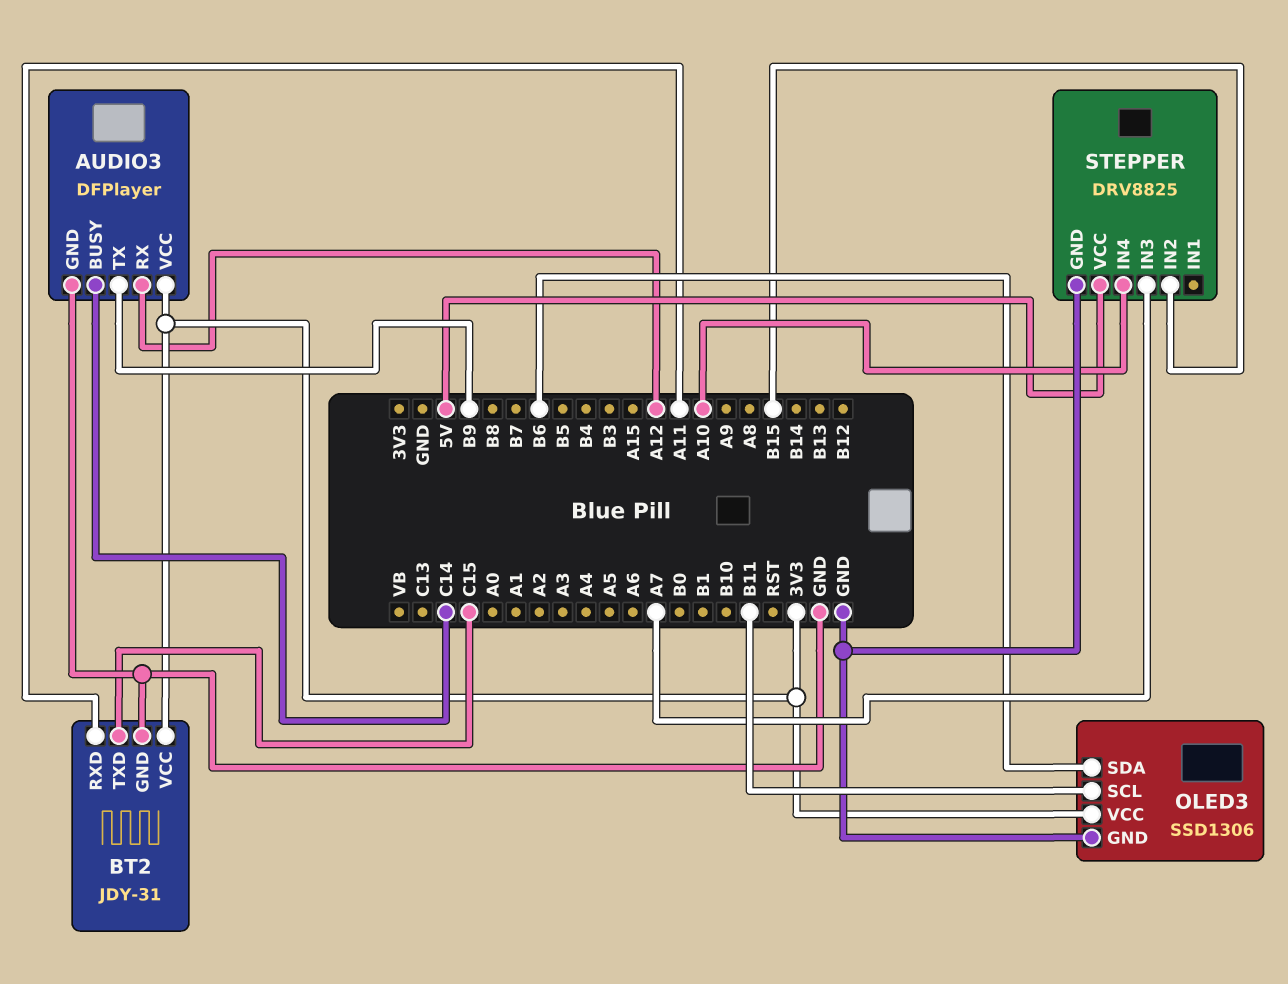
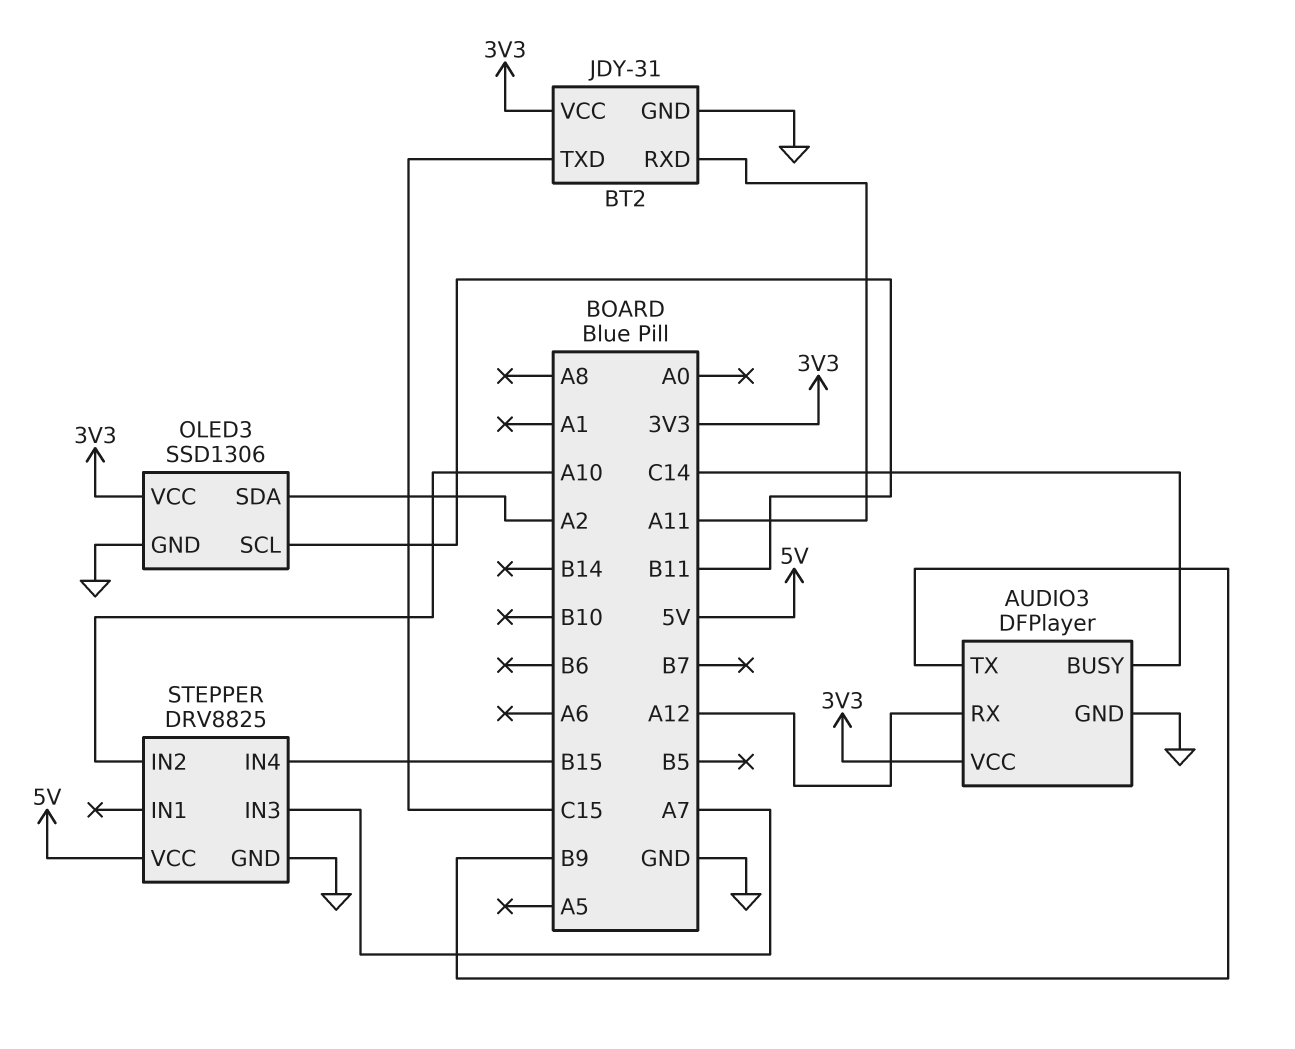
OLED3 pin SDA: B6 -> A2
STEPPER pin IN2: B15 -> A10
STEPPER pin IN4: A10 -> B15

